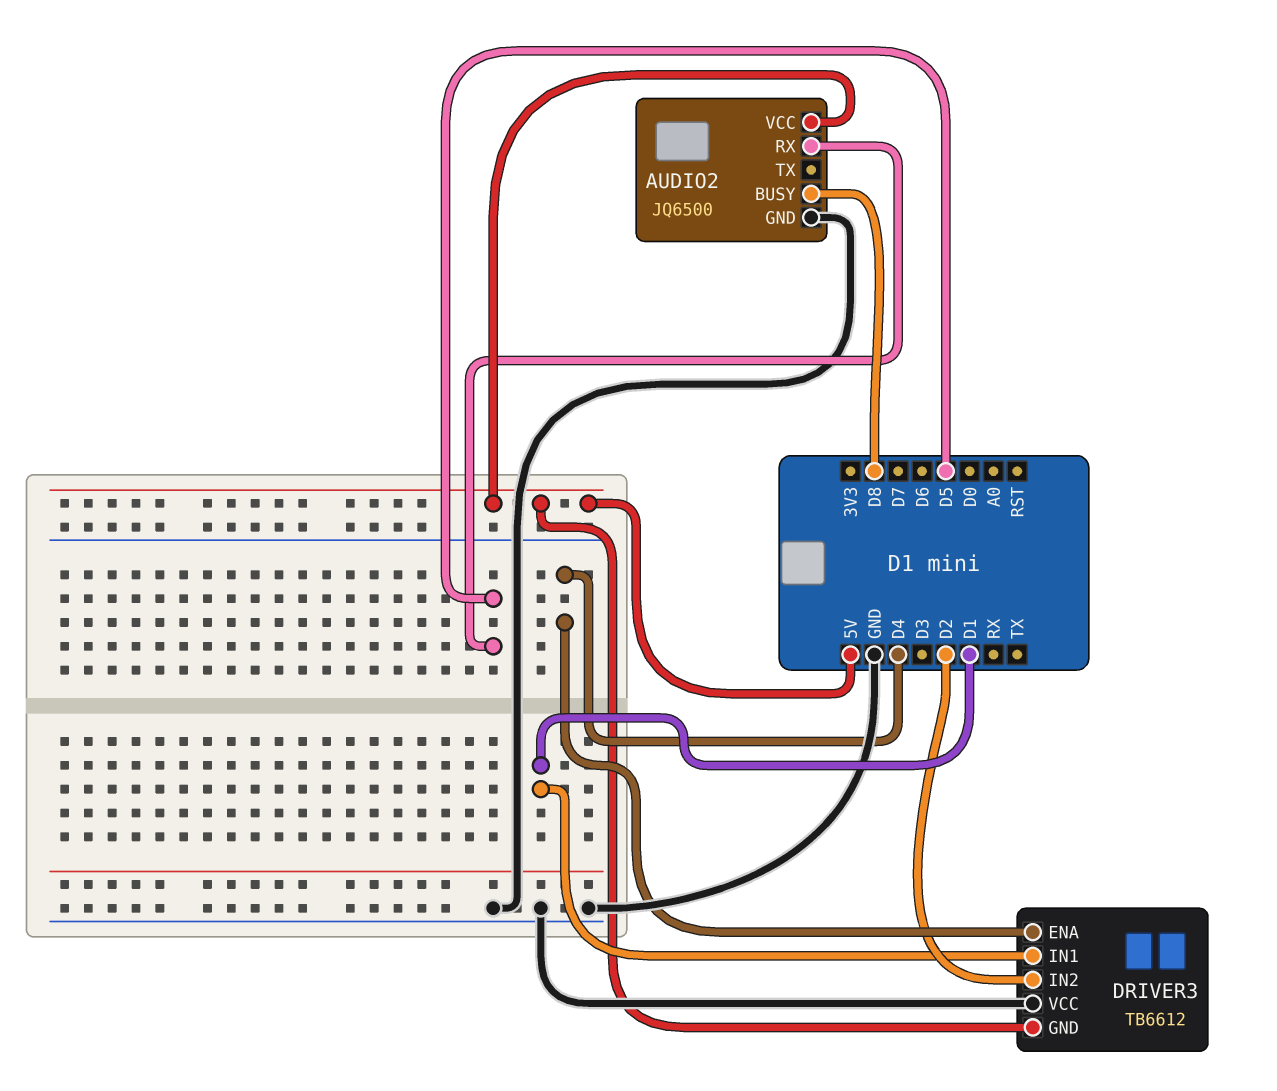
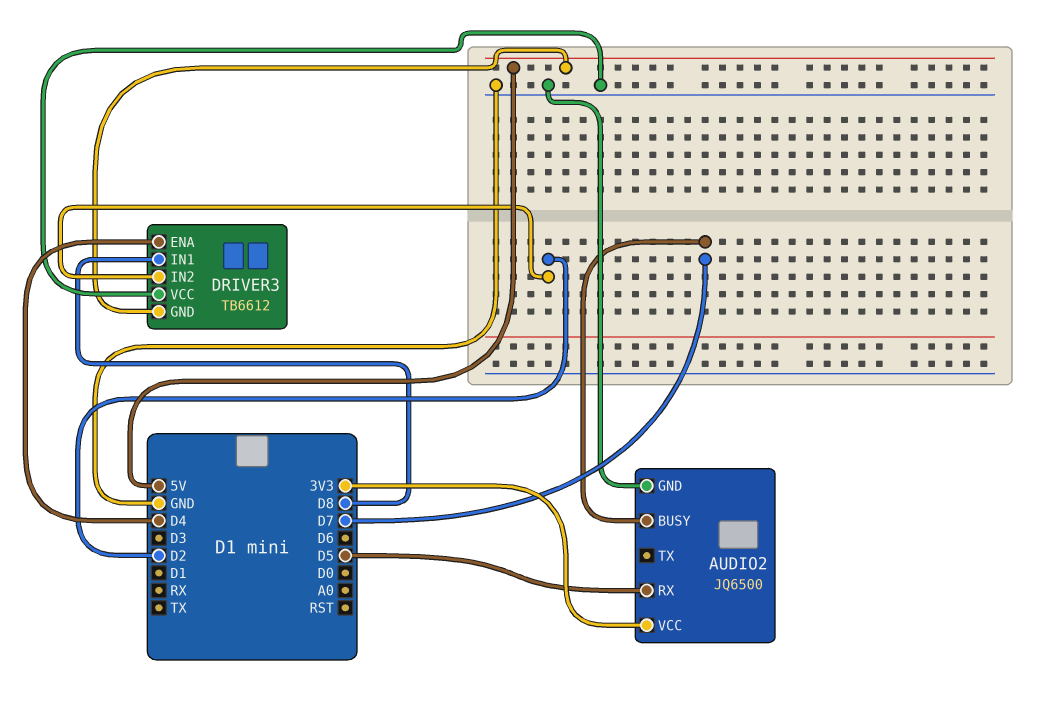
AUDIO2 pin BUSY: D8 -> D7
AUDIO2 pin VCC: 5V -> 3V3
DRIVER3 pin IN1: D1 -> D8

